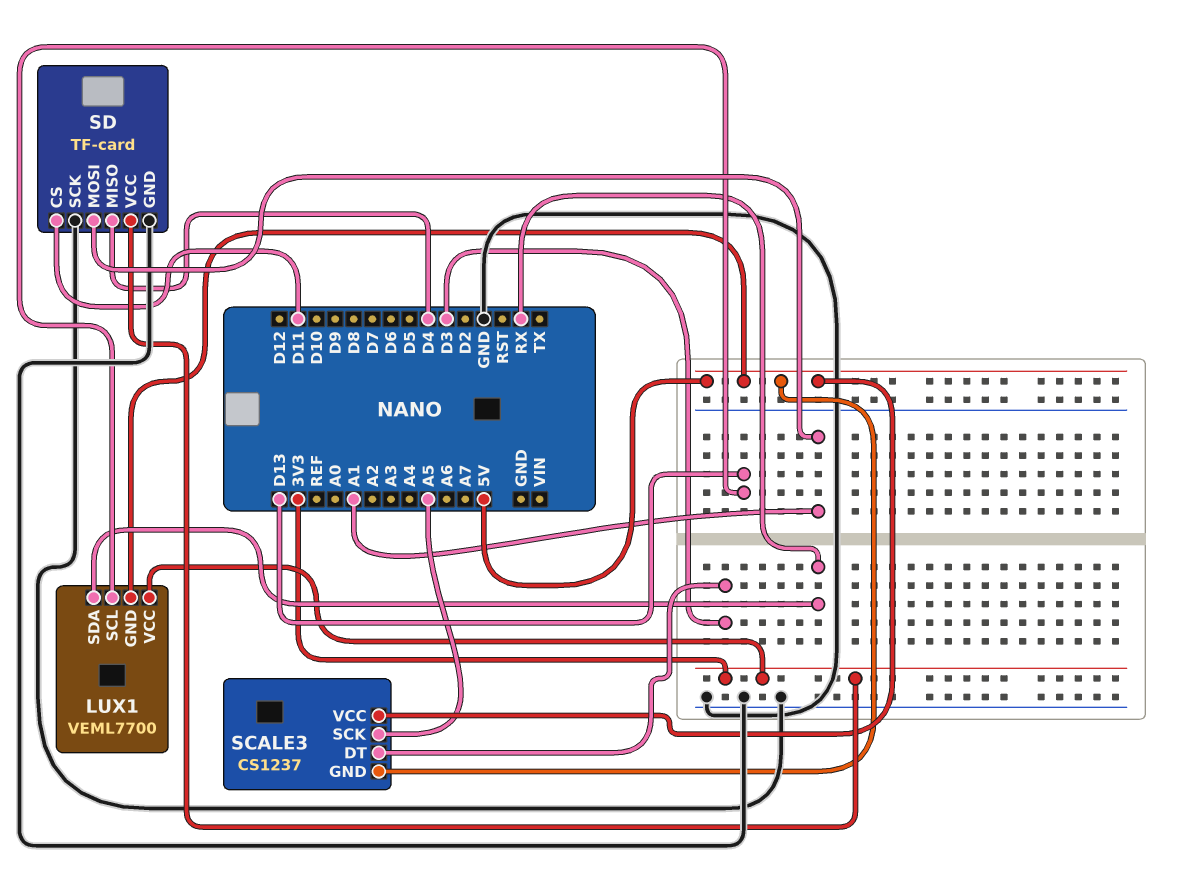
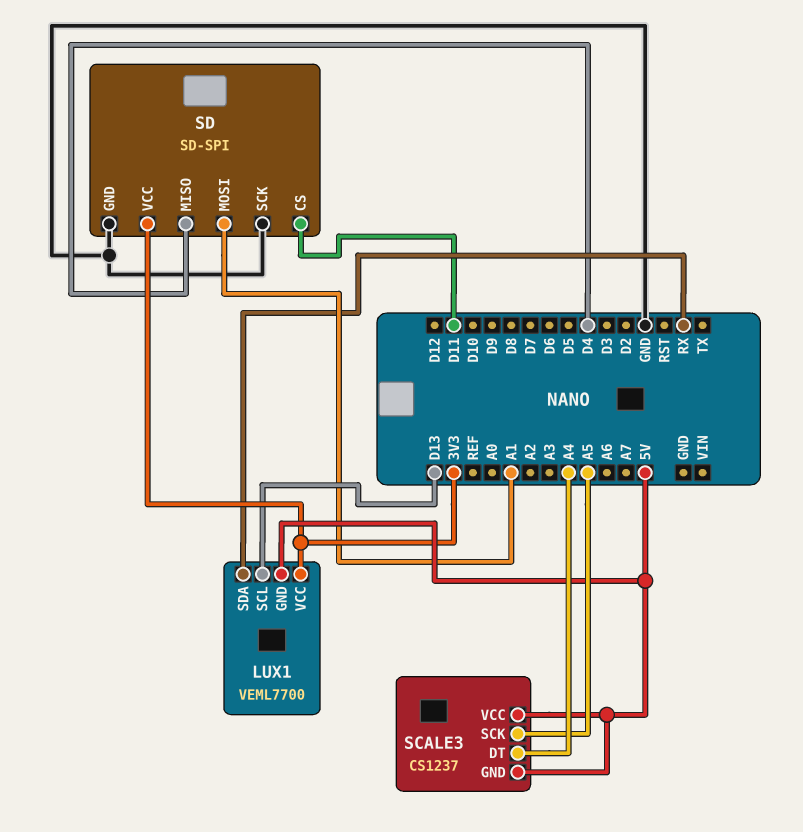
SCALE3 pin DT: D3 -> A4
SD: TF-card -> SD-SPI

